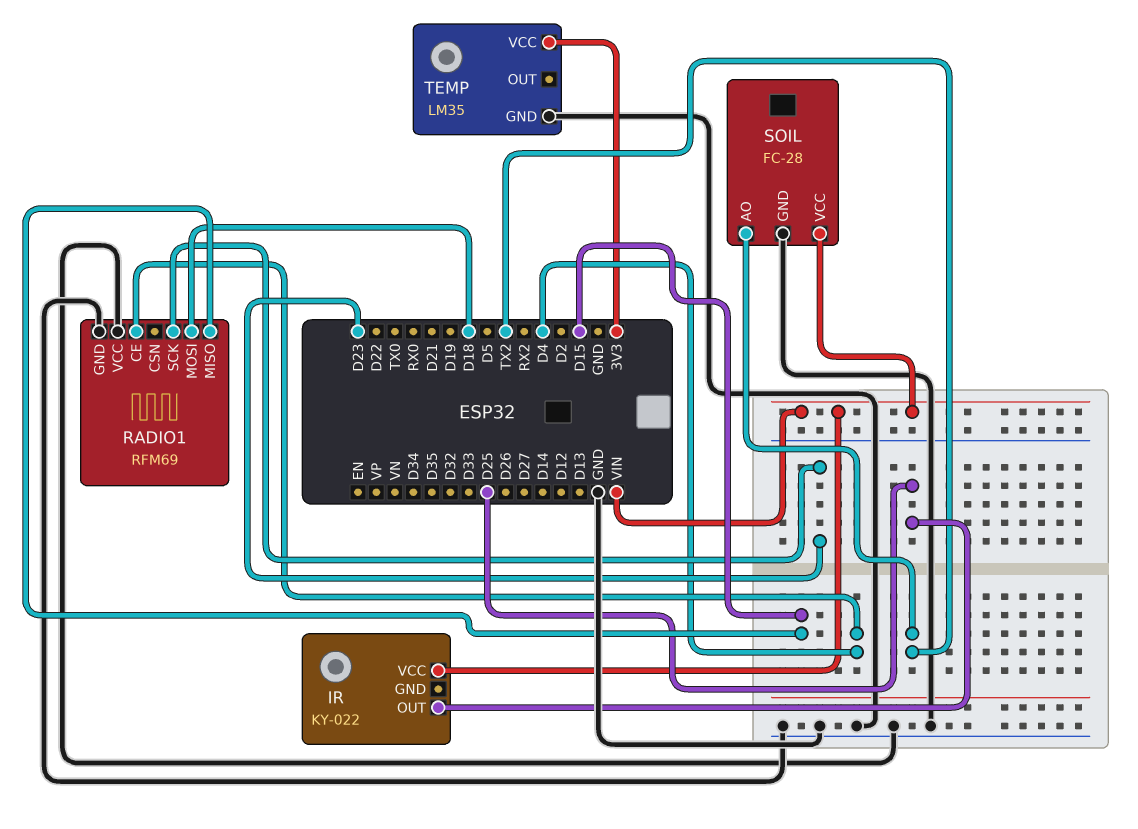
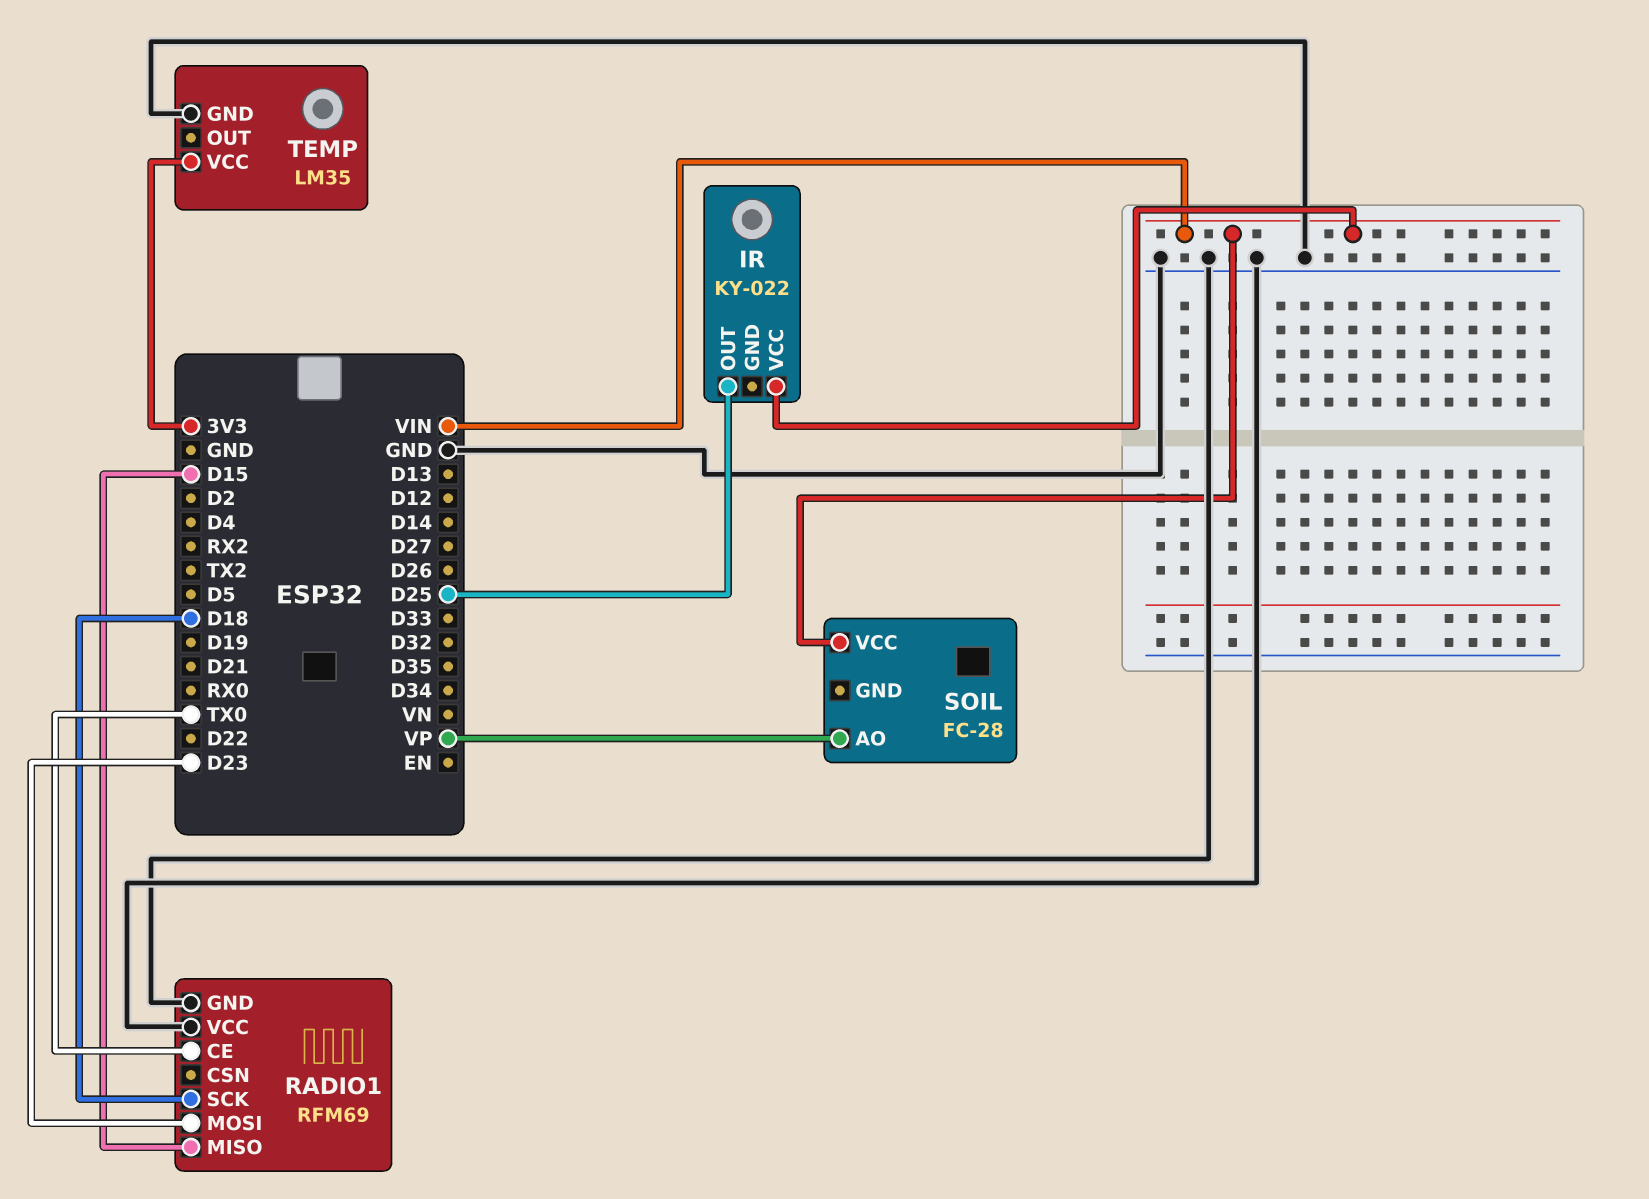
RADIO1 pin CE: D4 -> TX0
RADIO1 pin MOSI: D18 -> D23
RADIO1 pin SCK: D23 -> D18
SOIL pin AO: TX2 -> VP
SOIL pin GND: GND -> none

